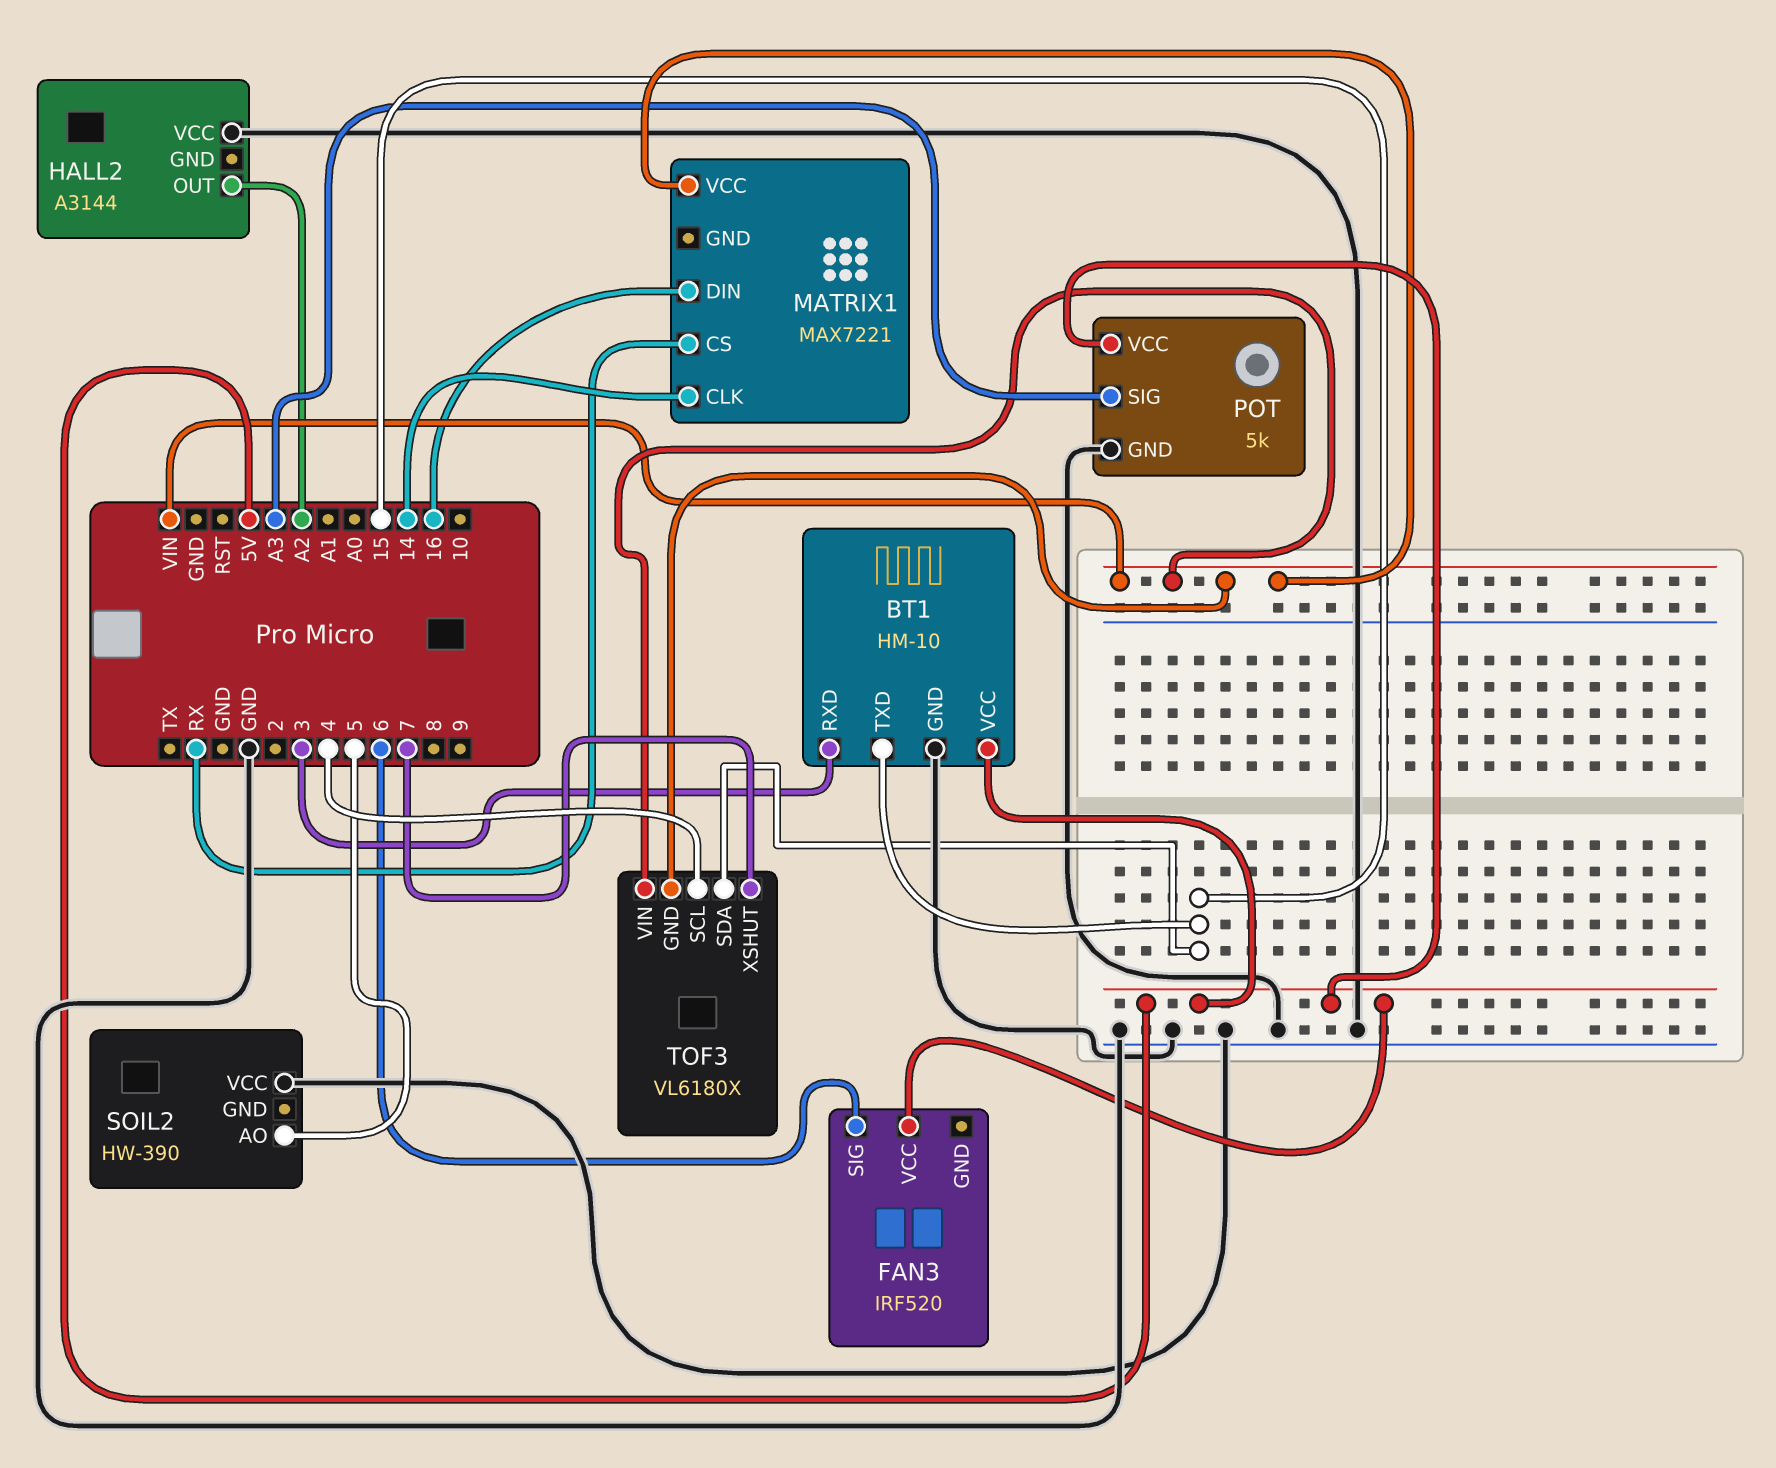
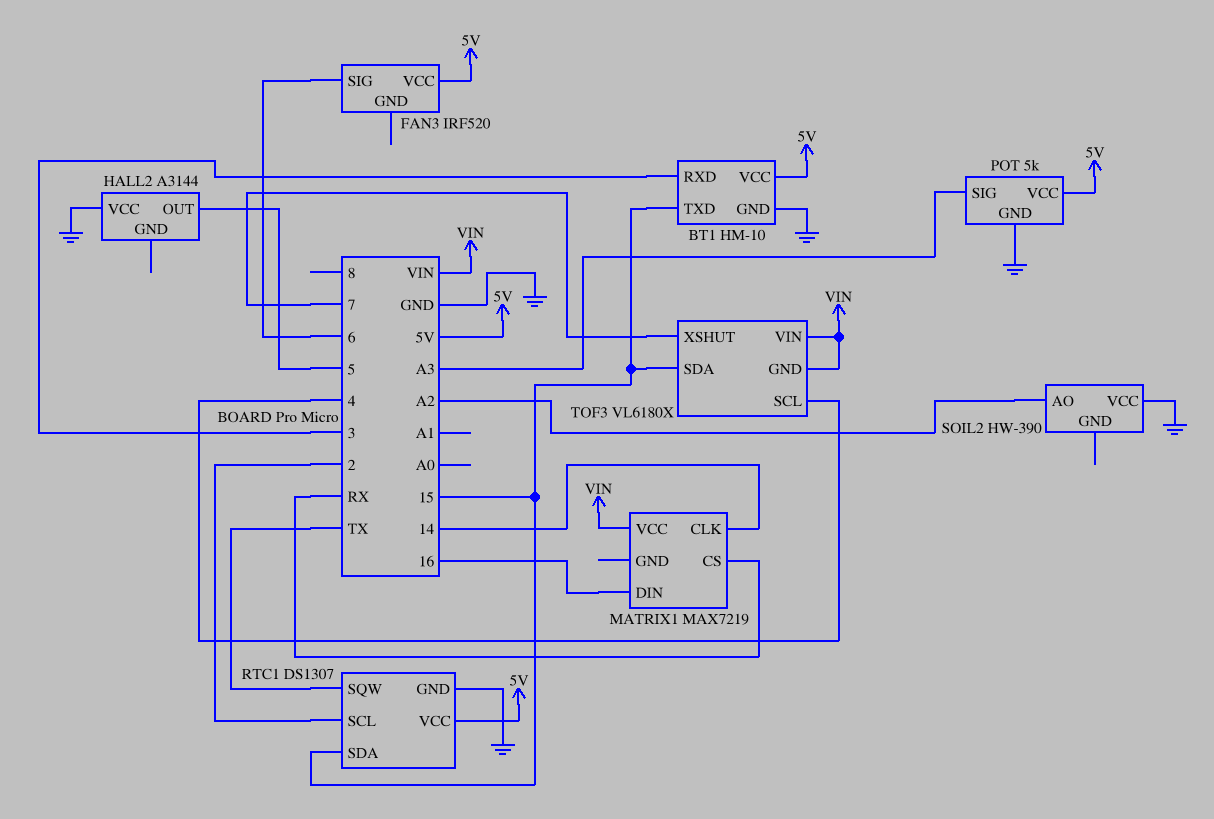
HALL2 pin OUT: A2 -> 5
MATRIX1: MAX7221 -> MAX7219
RTC1: none -> DS1307
RTC1 pin GND: none -> GND
RTC1 pin SCL: none -> 2
RTC1 pin SDA: none -> 15
RTC1 pin SQW: none -> TX
RTC1 pin VCC: none -> 5V
SOIL2 pin AO: 5 -> A2

